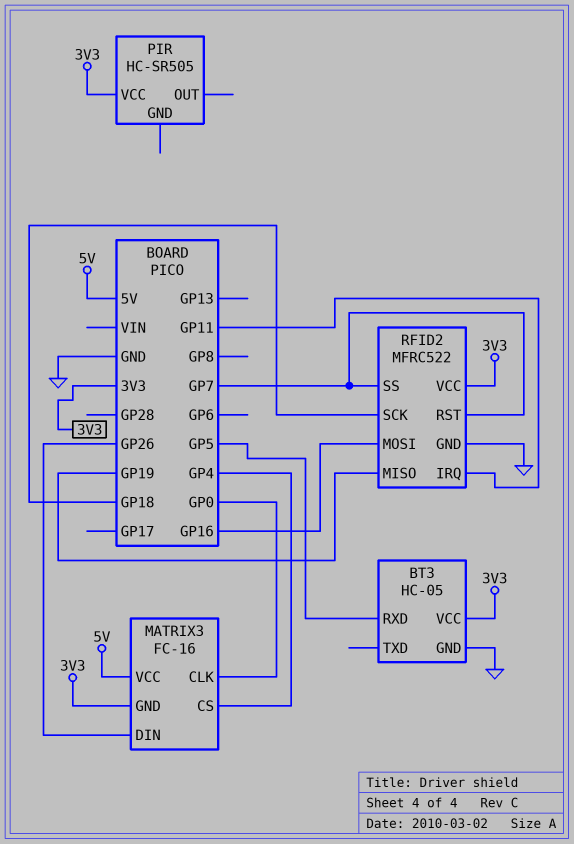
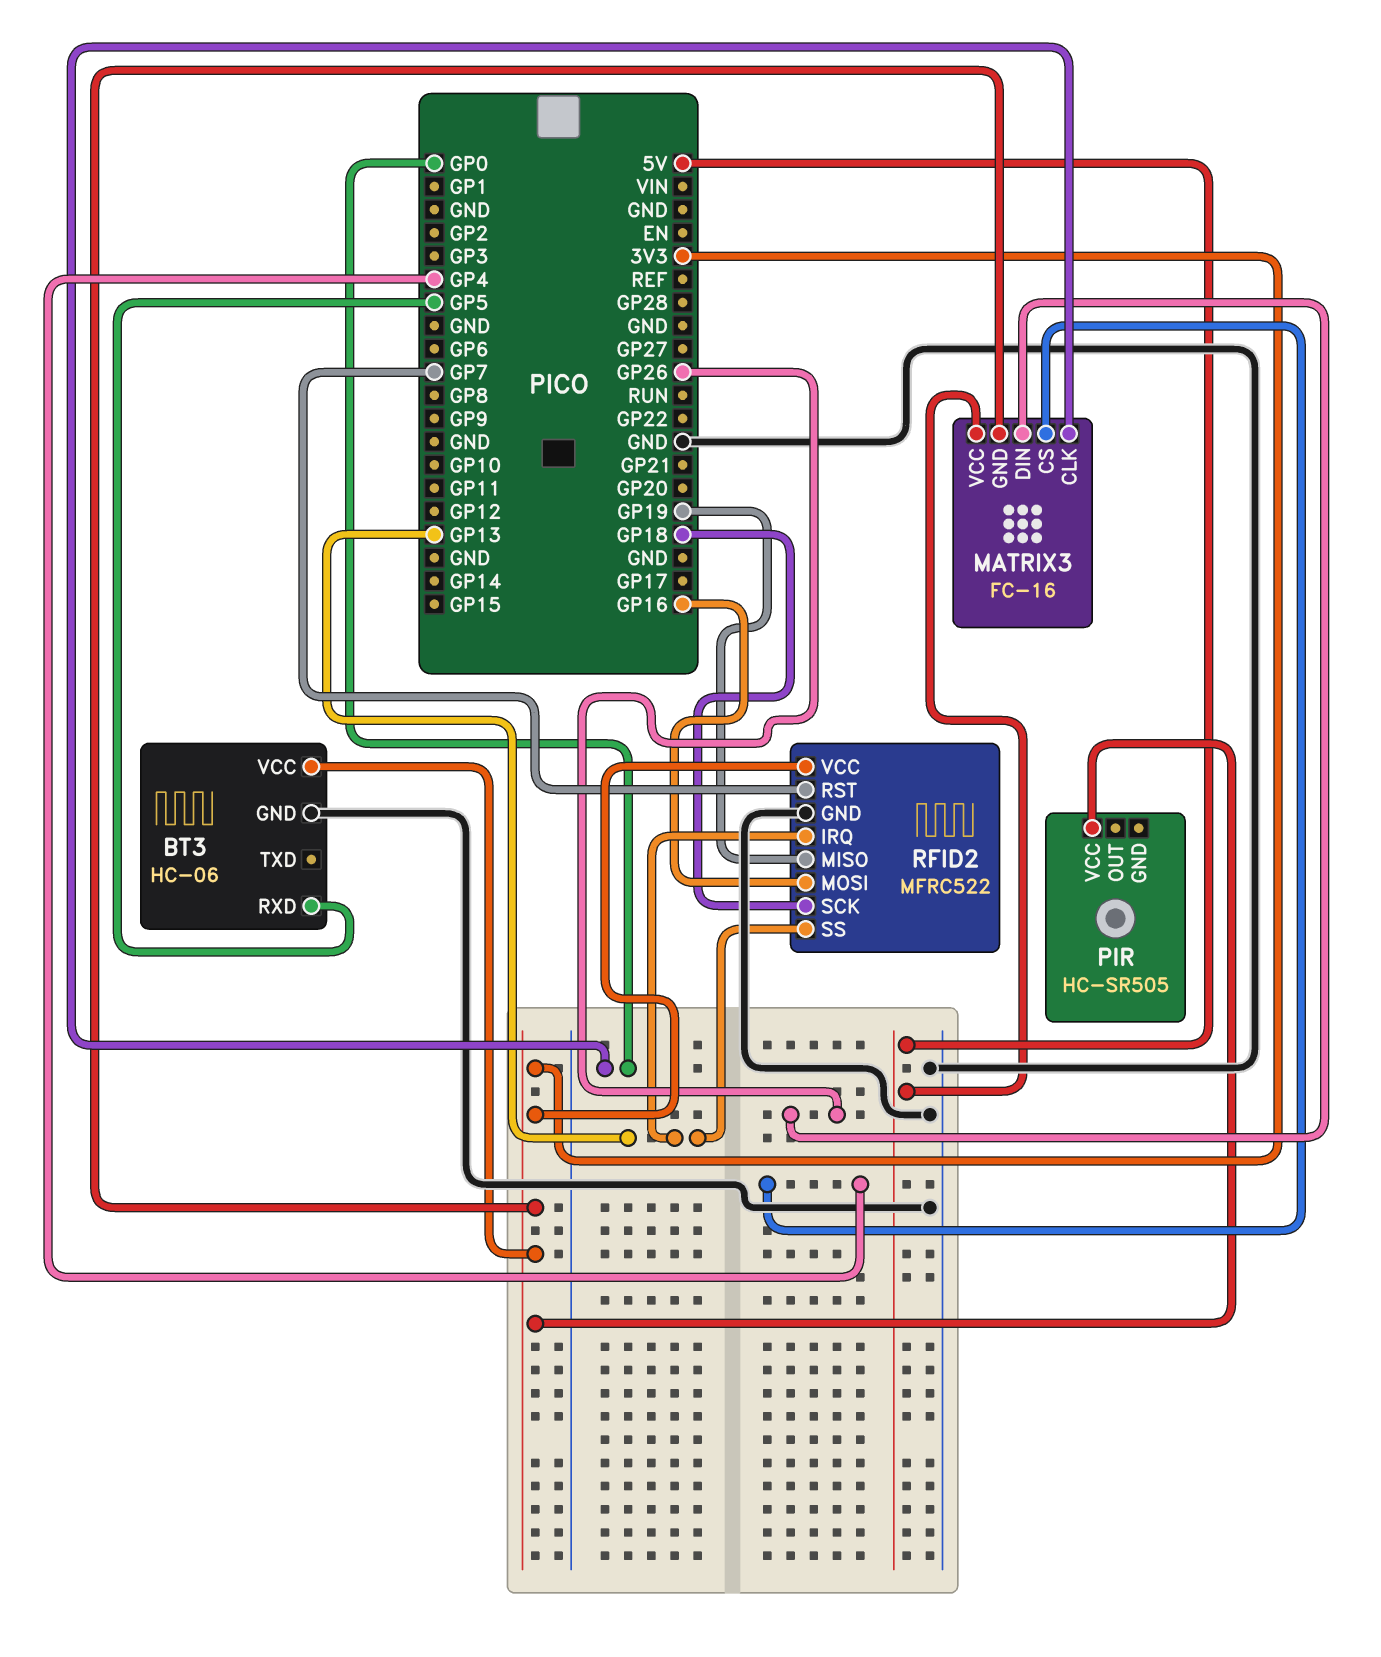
BT3: HC-05 -> HC-06
RFID2 pin IRQ: GP11 -> GP13
RFID2 pin SS: GP7 -> GP13

